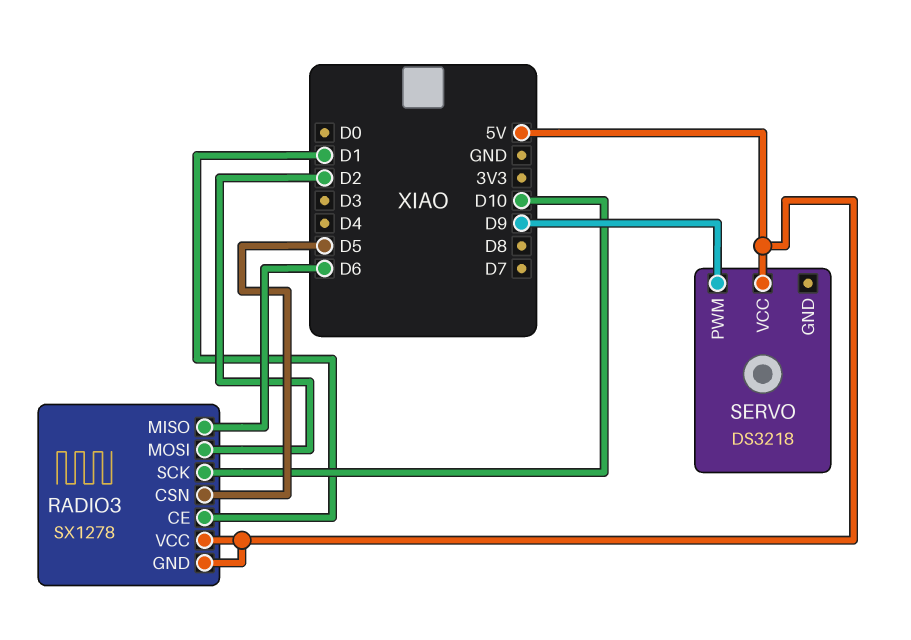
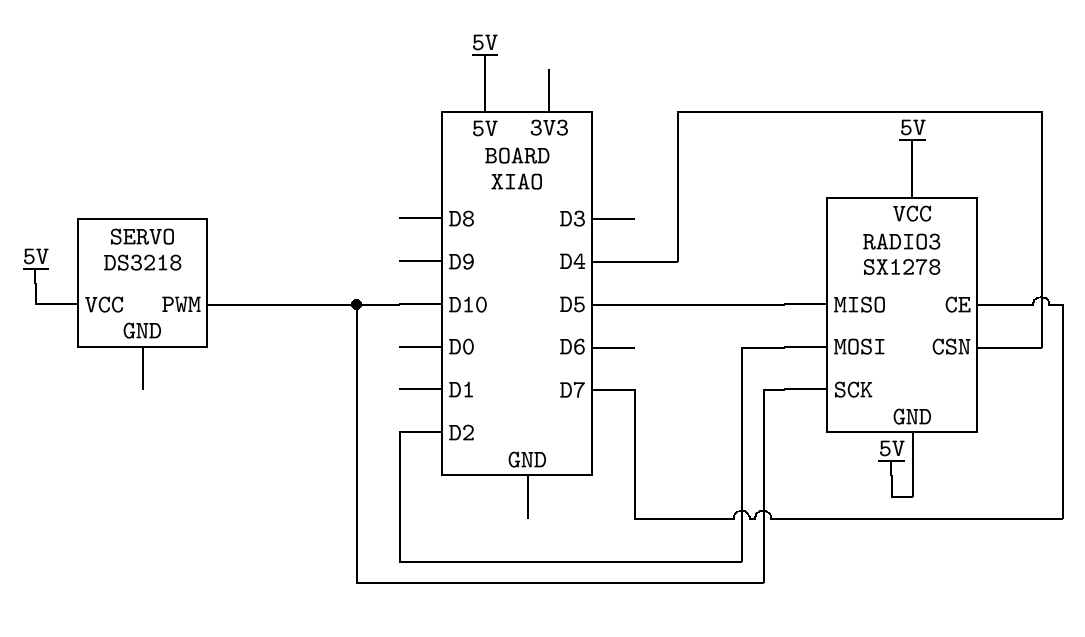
RADIO3 pin CE: D1 -> D7
RADIO3 pin CSN: D5 -> D4
RADIO3 pin MISO: D6 -> D5
SERVO pin PWM: D9 -> D10

